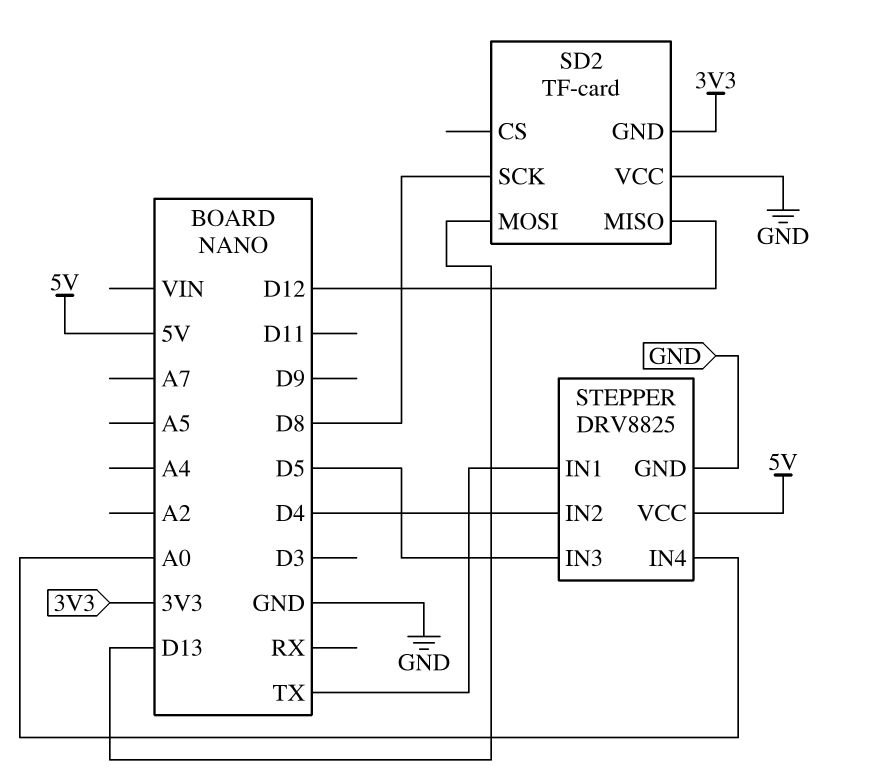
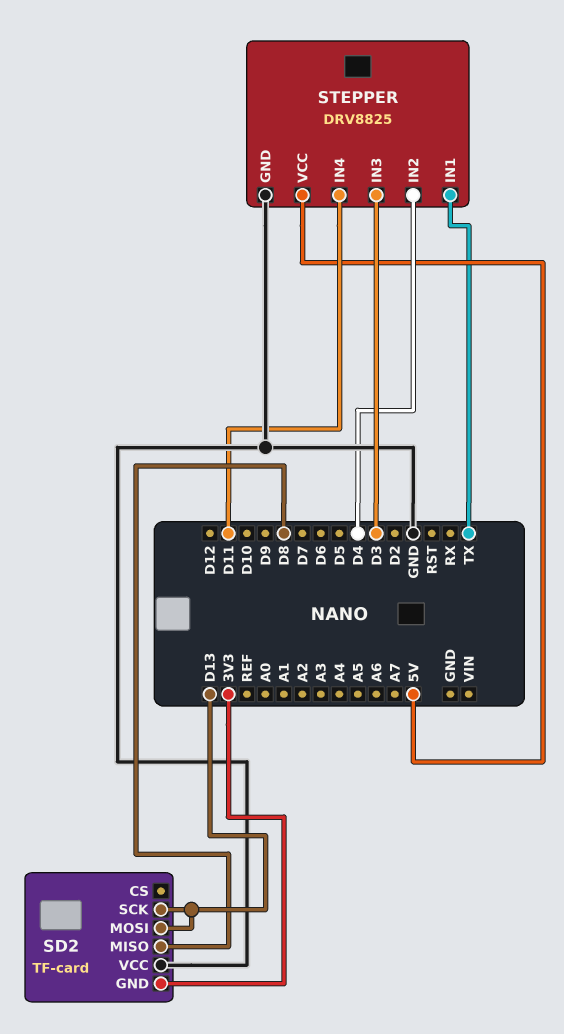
SD2 pin MISO: D12 -> D8
SD2 pin SCK: D8 -> D13
STEPPER pin IN3: D5 -> D3
STEPPER pin IN4: A0 -> D11

